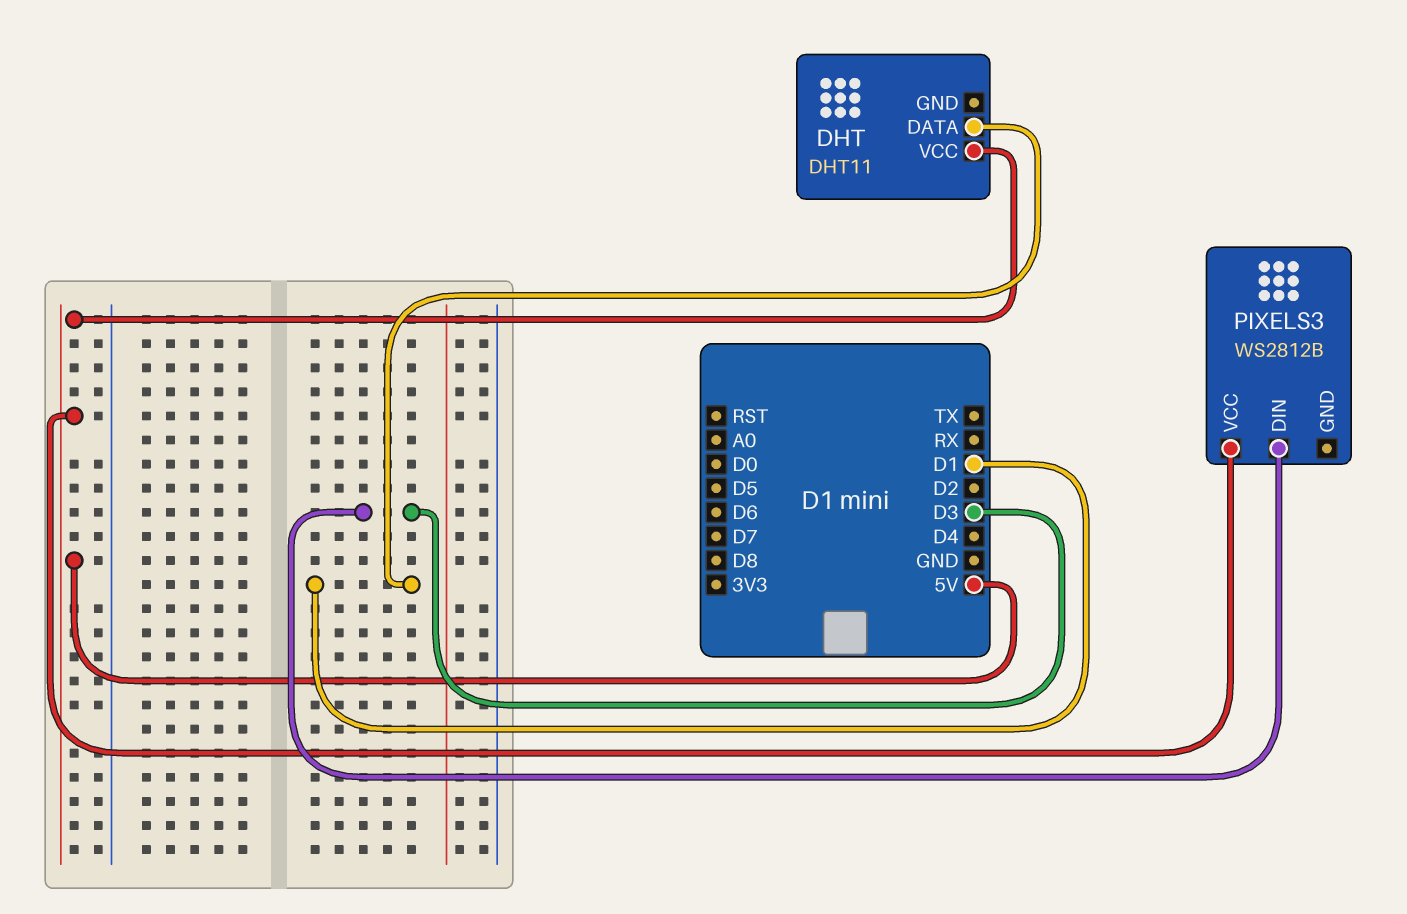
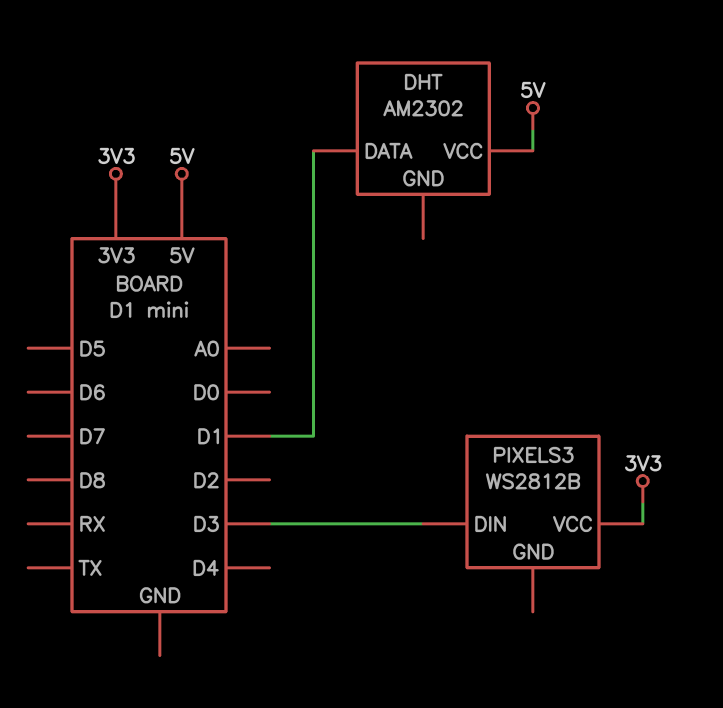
DHT: DHT11 -> AM2302
PIXELS3 pin VCC: 5V -> 3V3

